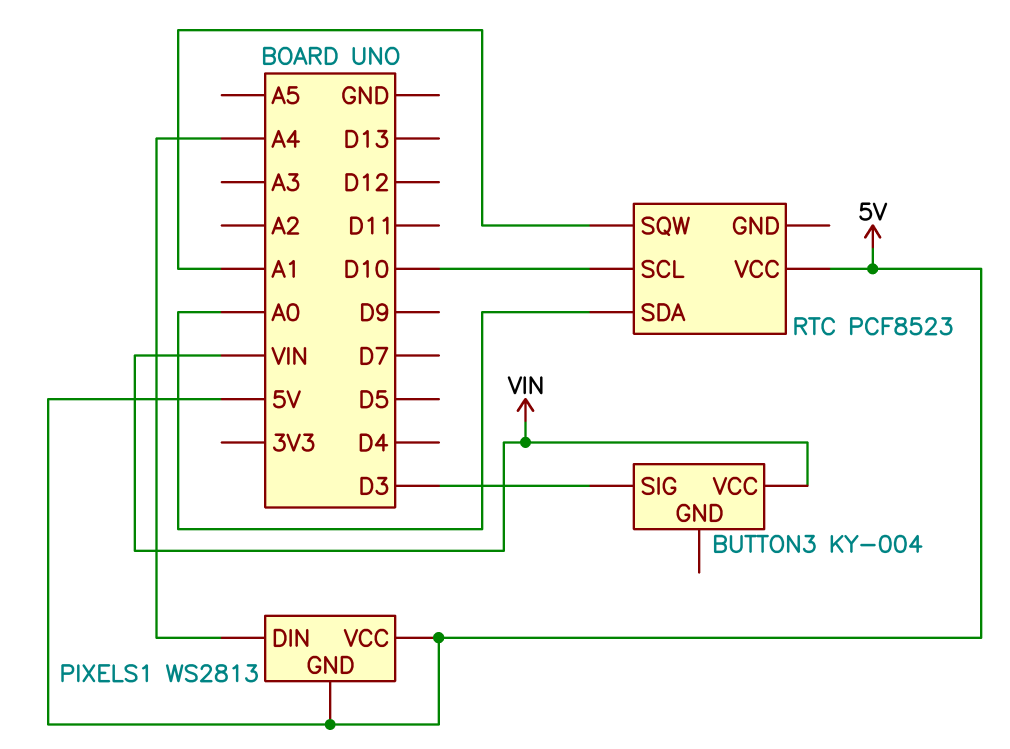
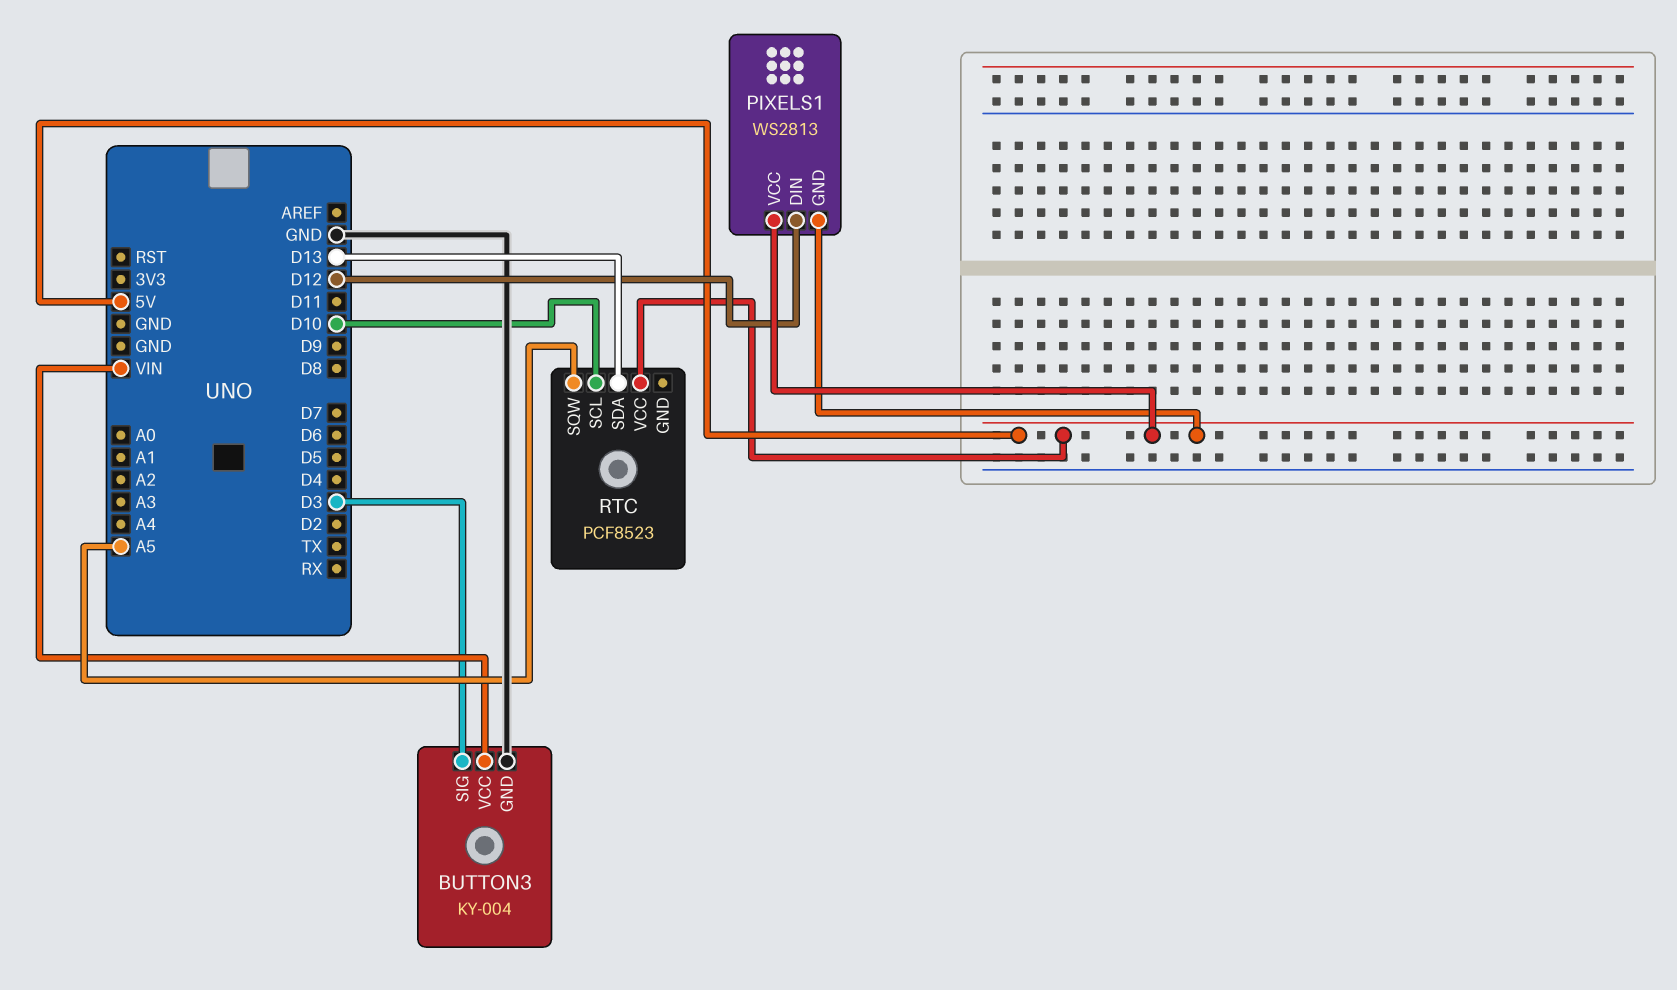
BUTTON3 pin GND: none -> GND
PIXELS1 pin DIN: A4 -> D12
RTC pin SDA: A0 -> D13
RTC pin SQW: A1 -> A5

